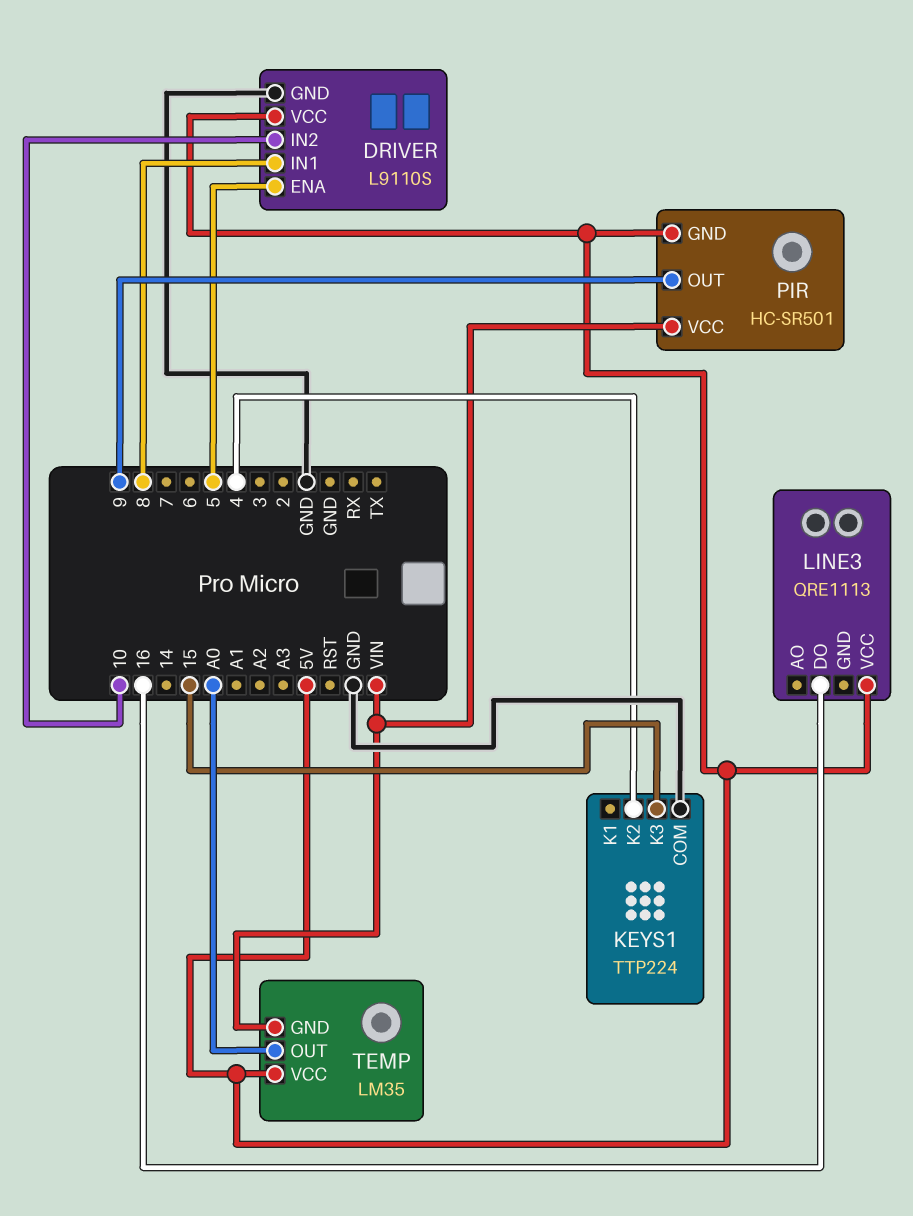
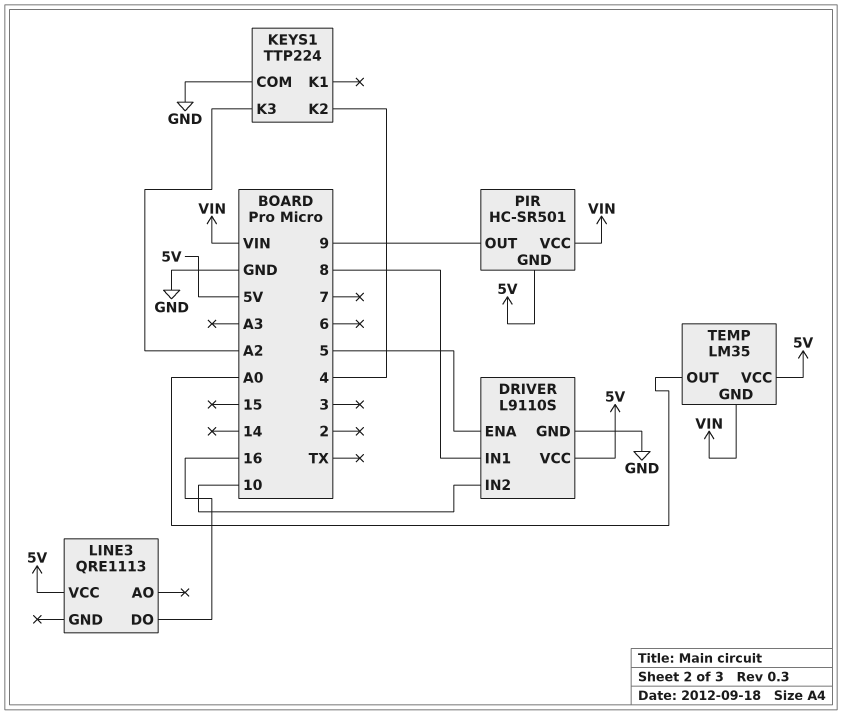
KEYS1 pin K3: 15 -> A2

